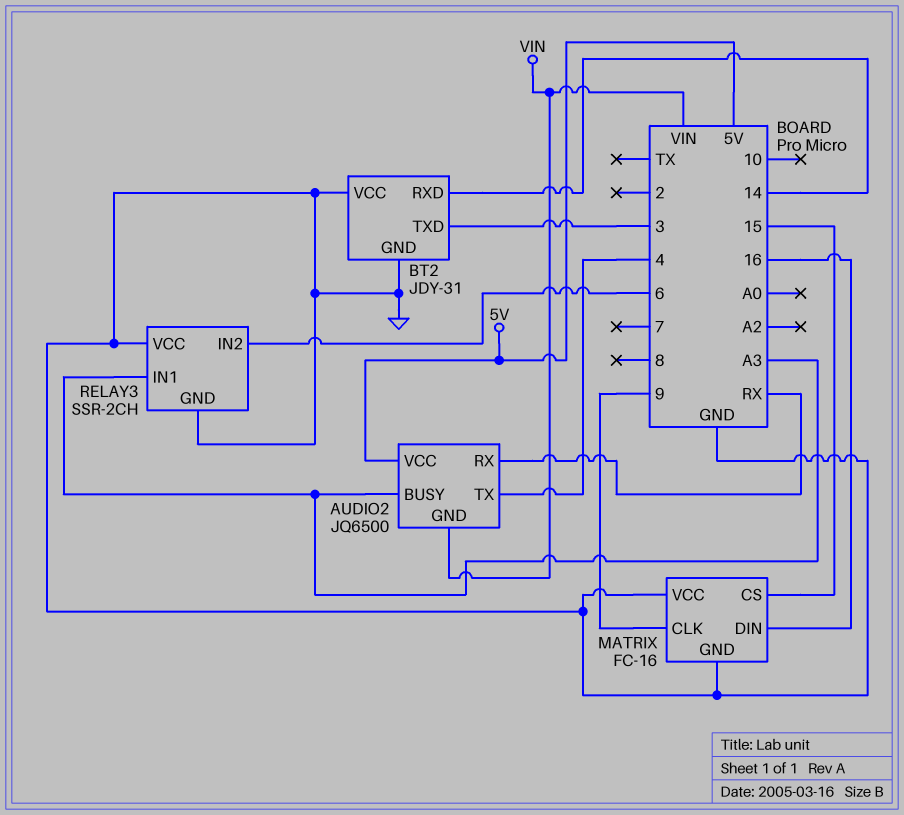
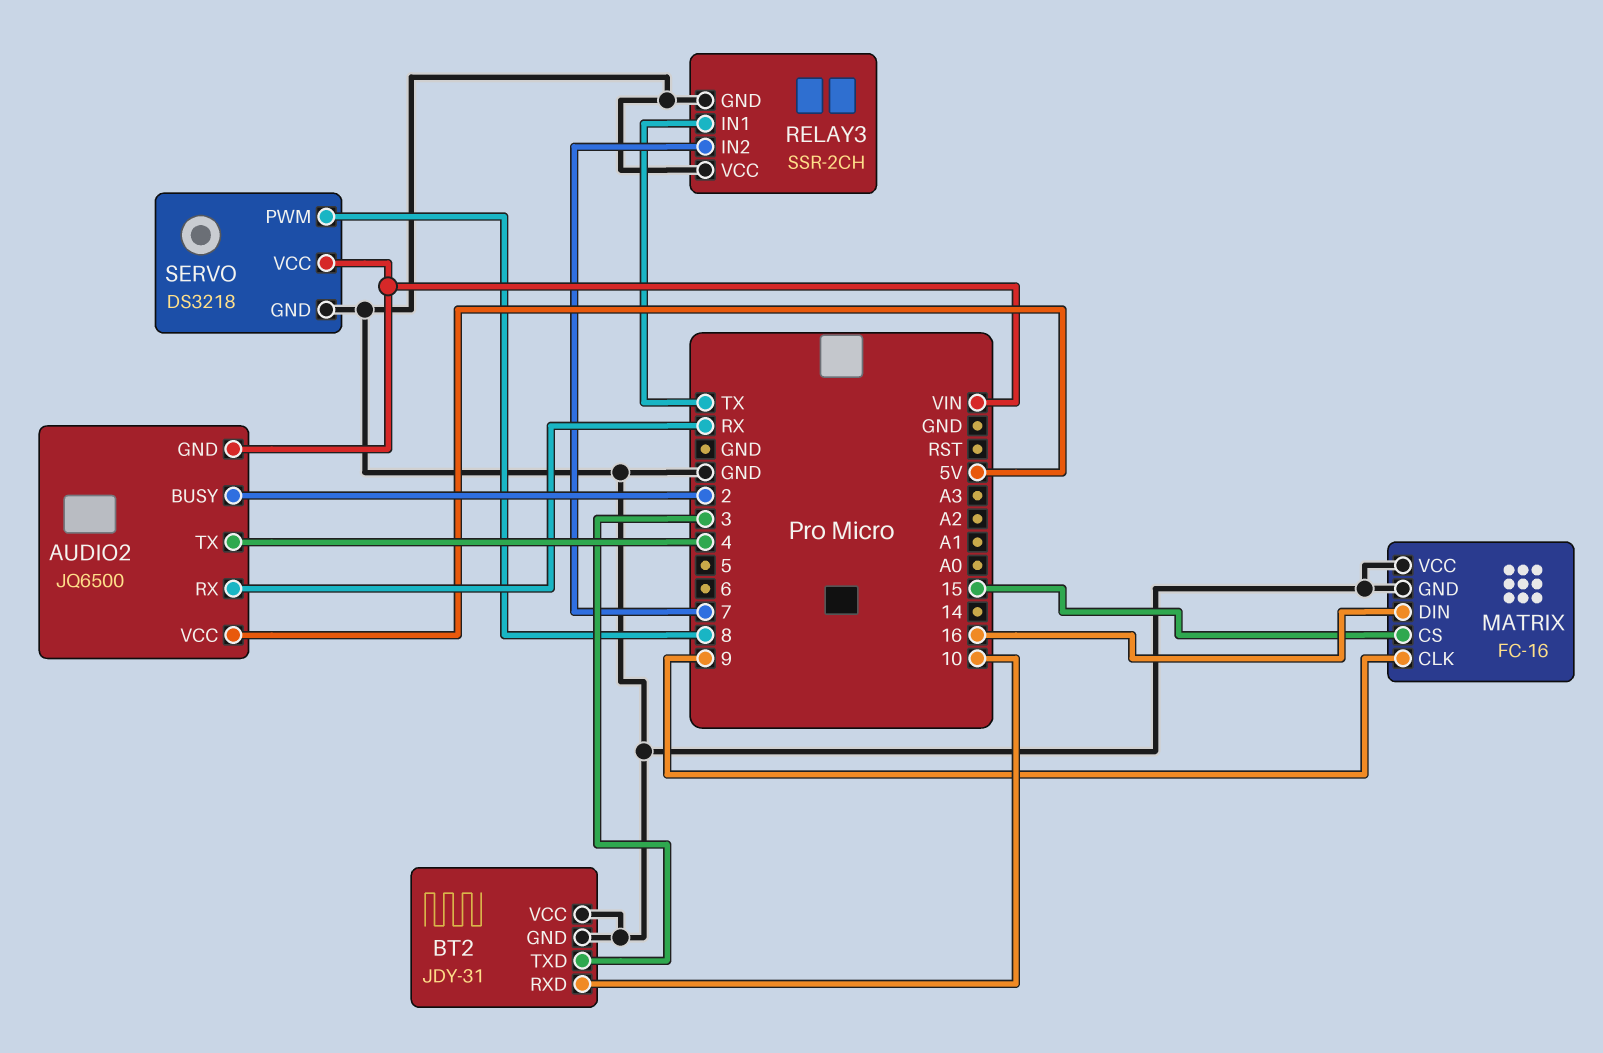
AUDIO2 pin BUSY: A3 -> 2
BT2 pin RXD: 14 -> 10
RELAY3 pin IN1: A3 -> TX
RELAY3 pin IN2: 6 -> 7
SERVO: none -> DS3218
SERVO pin GND: none -> GND
SERVO pin PWM: none -> 8
SERVO pin VCC: none -> VIN

